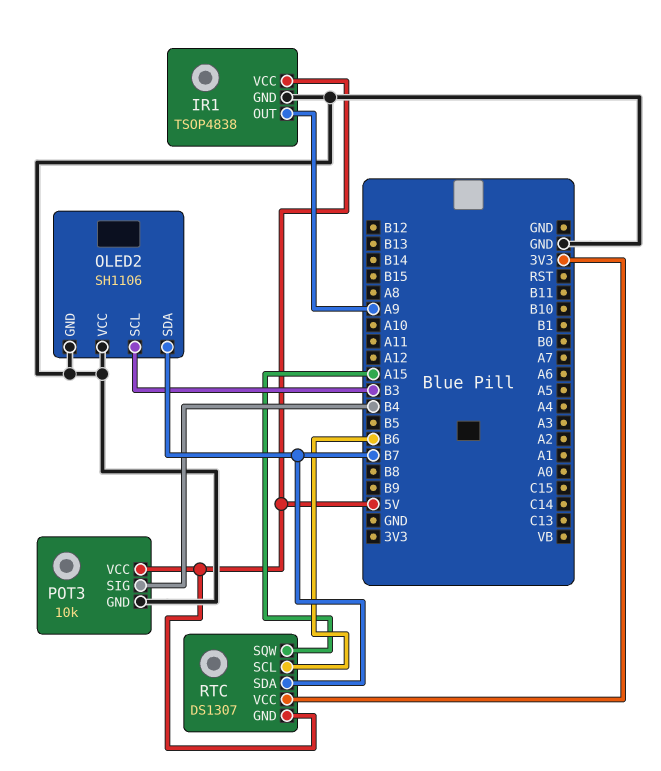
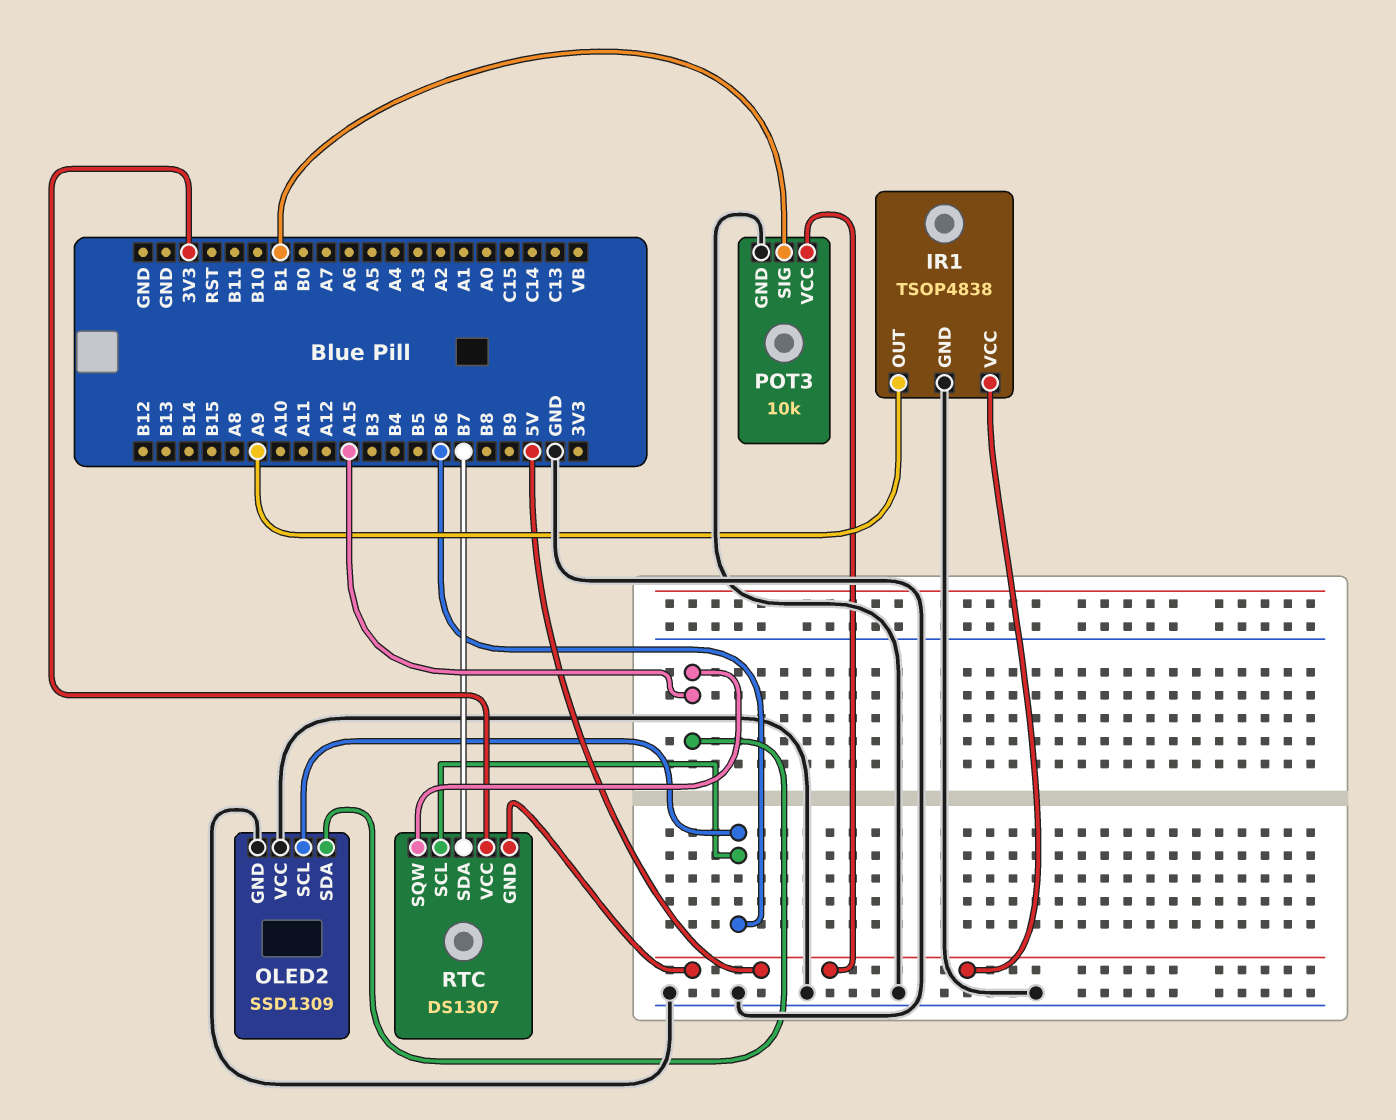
OLED2: SH1106 -> SSD1309
OLED2 pin SCL: B3 -> B6
OLED2 pin SDA: B7 -> A15
POT3 pin SIG: B4 -> B1

